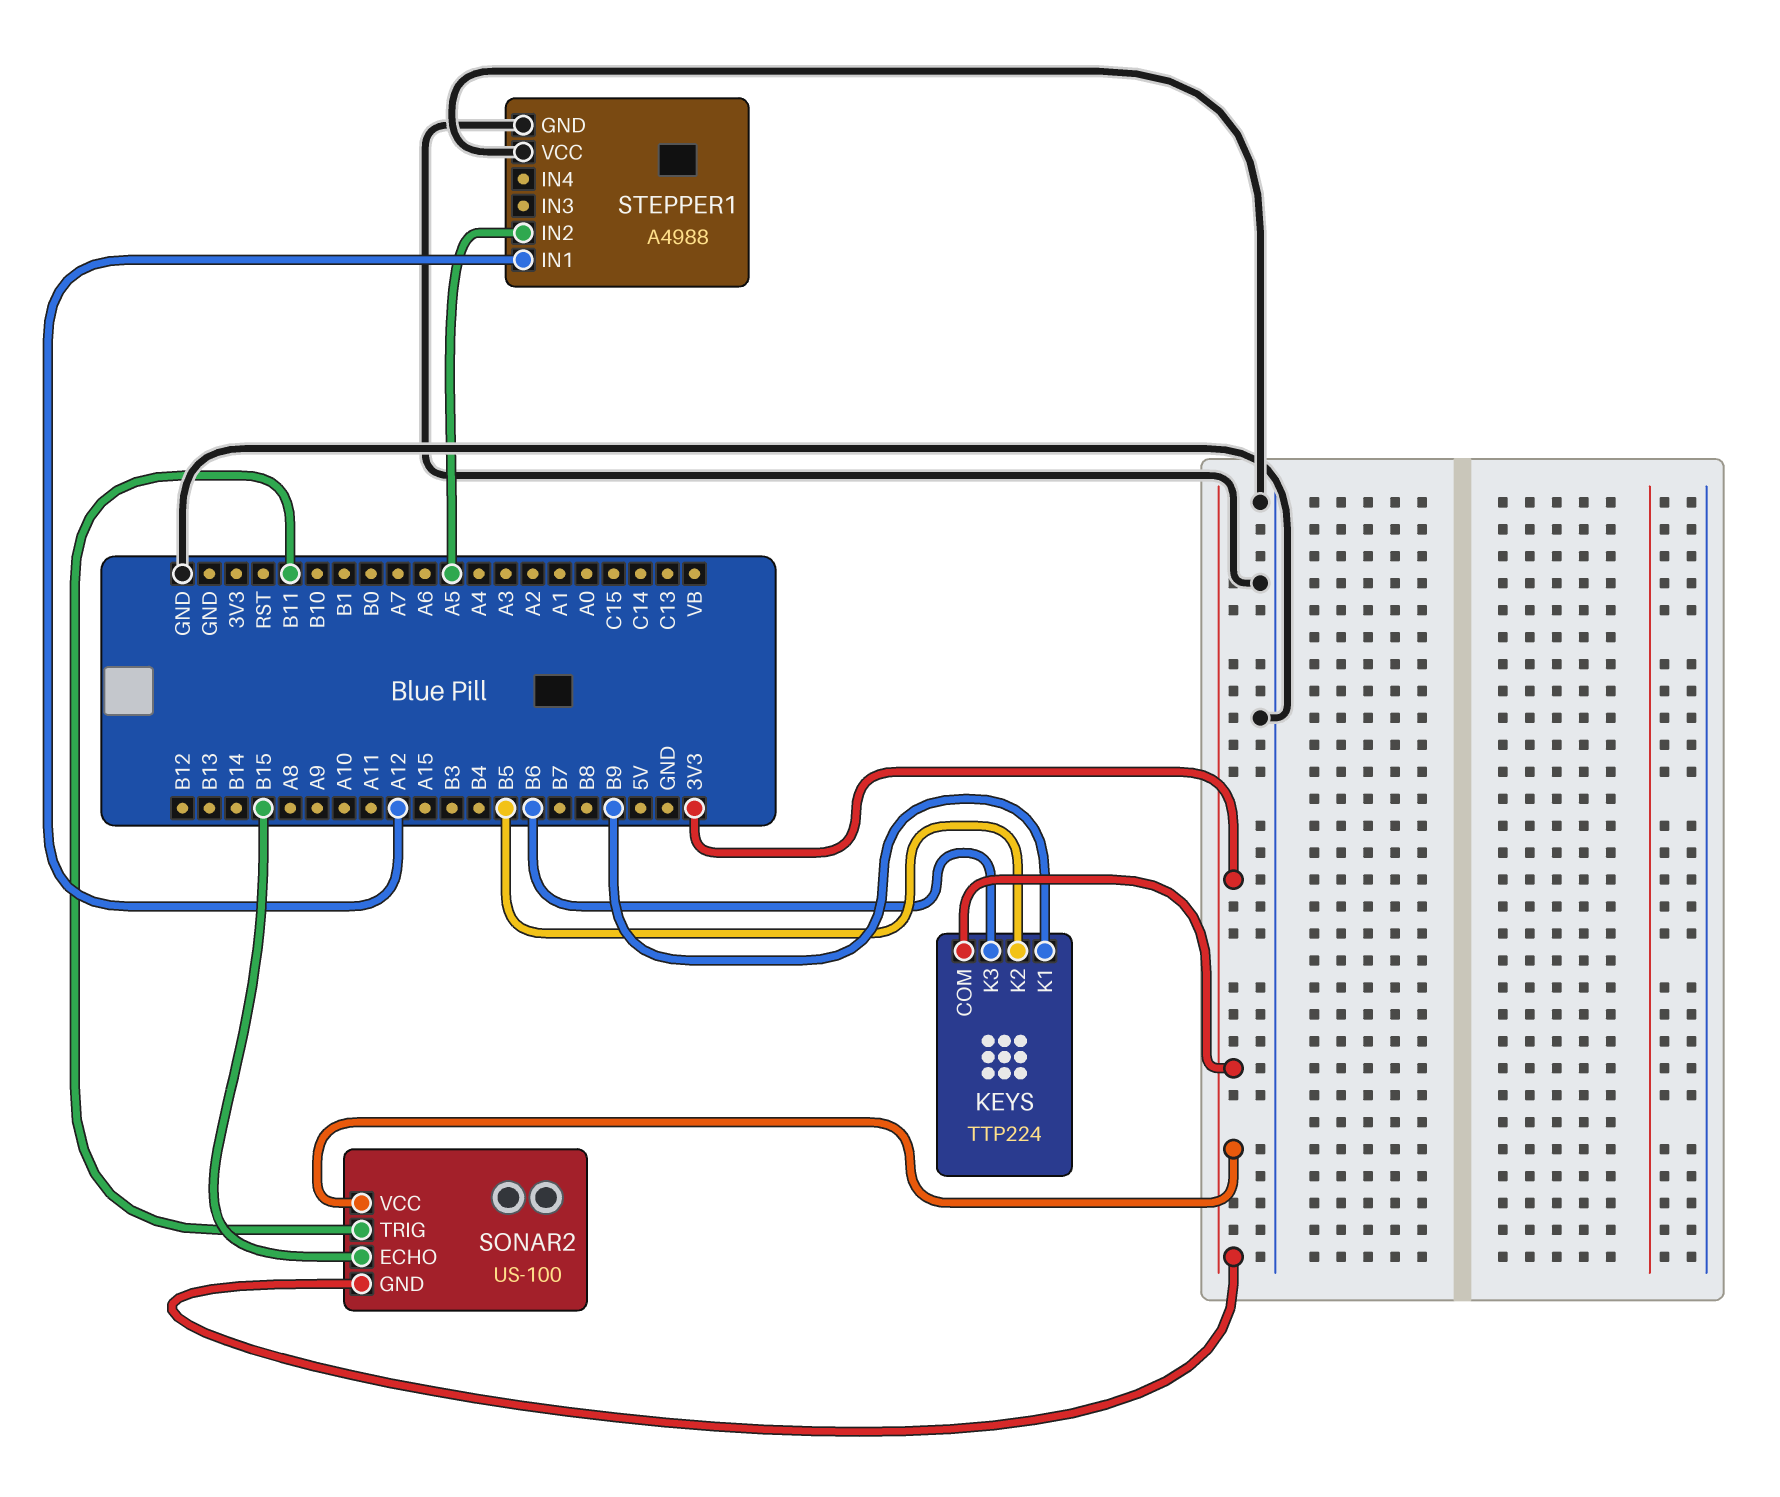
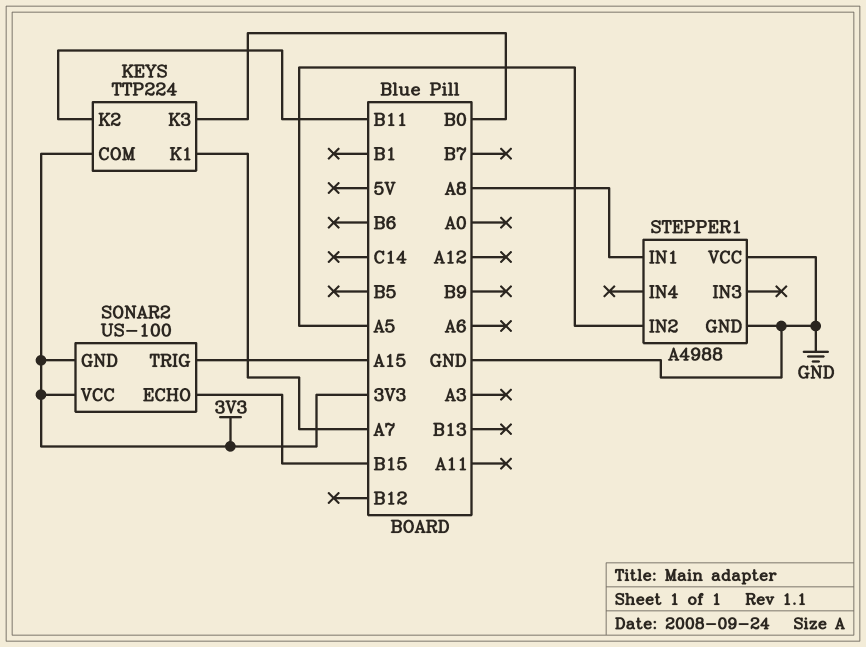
KEYS pin K1: B9 -> A7
KEYS pin K2: B5 -> B11
KEYS pin K3: B6 -> B0
SONAR2 pin TRIG: B11 -> A15
STEPPER1 pin IN1: A12 -> A8

